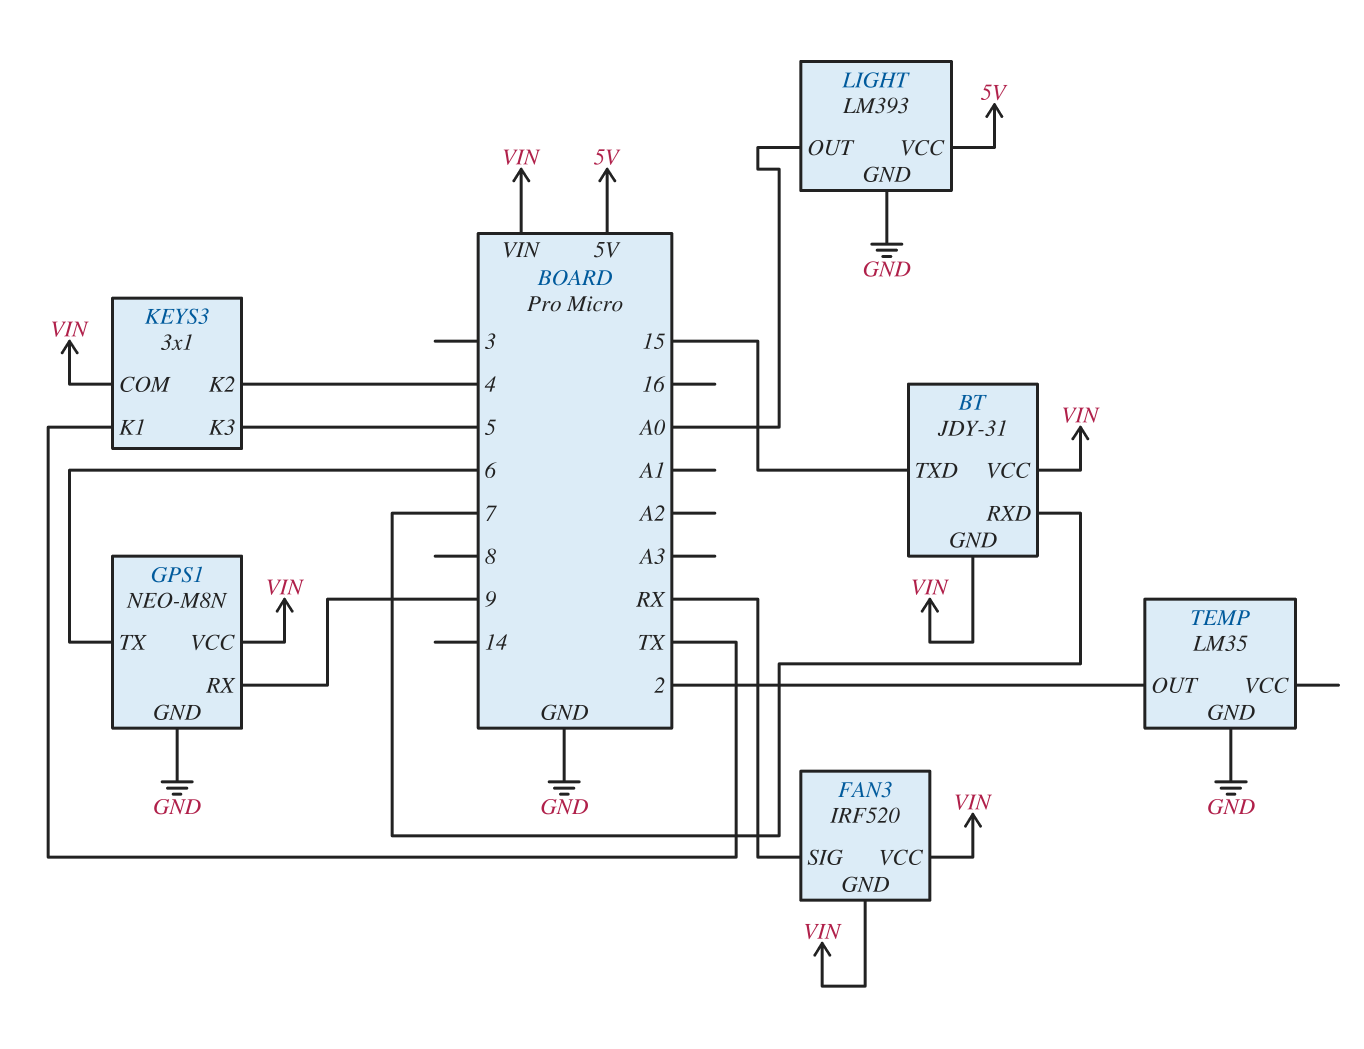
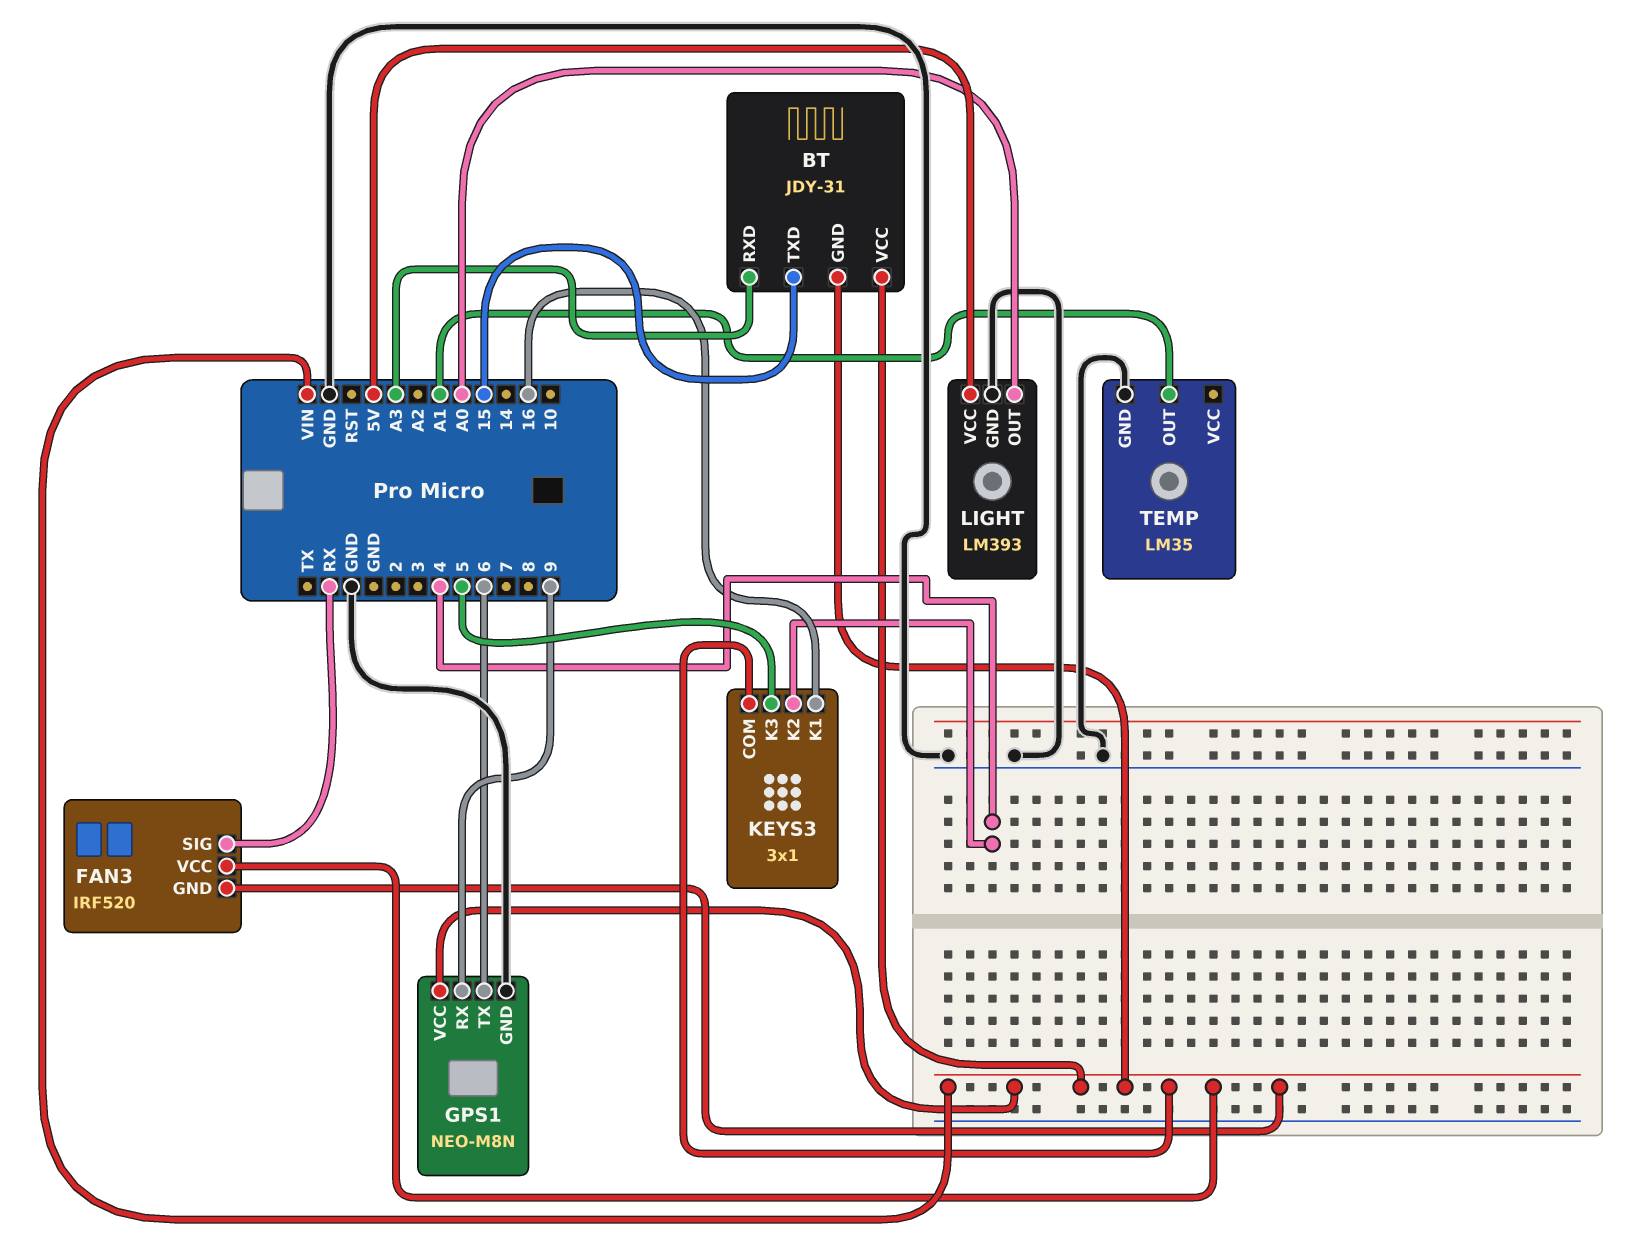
BT pin RXD: 7 -> A3
KEYS3 pin K1: TX -> 16
TEMP pin OUT: 2 -> A1

